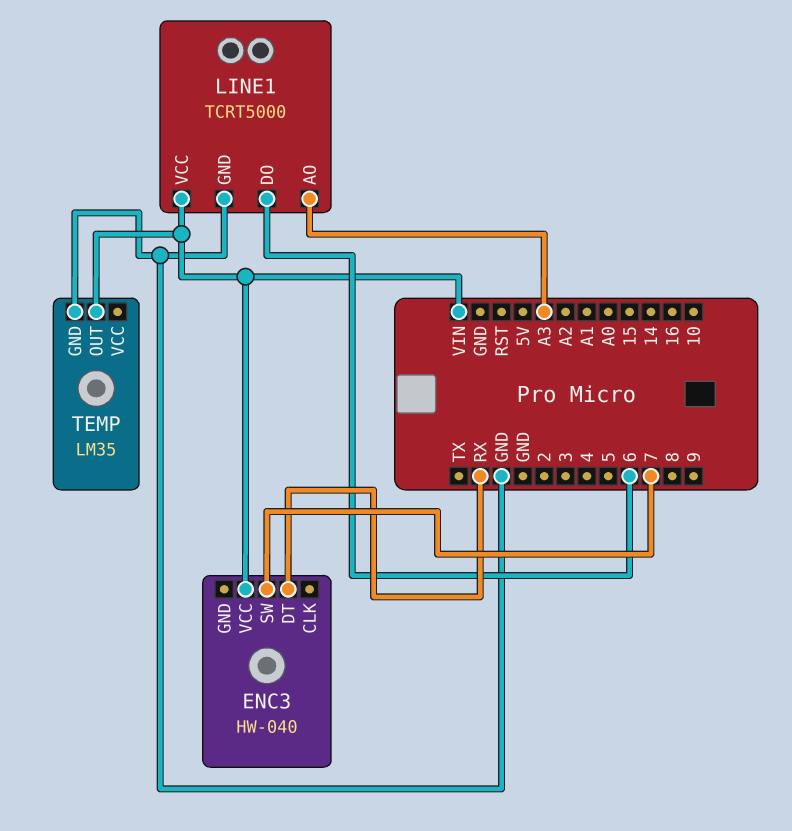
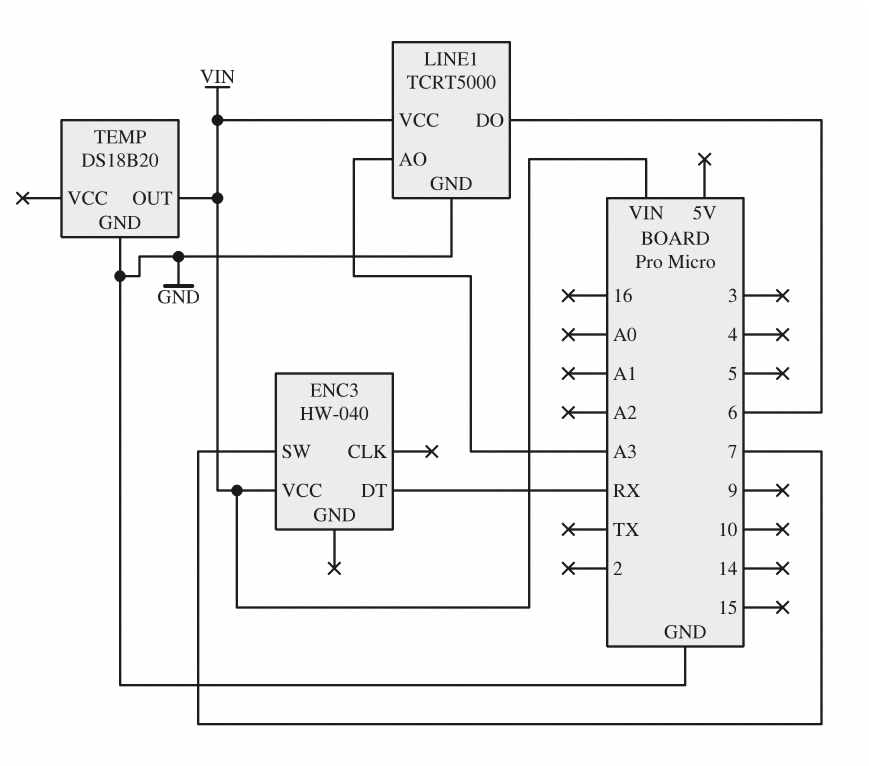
TEMP: LM35 -> DS18B20

